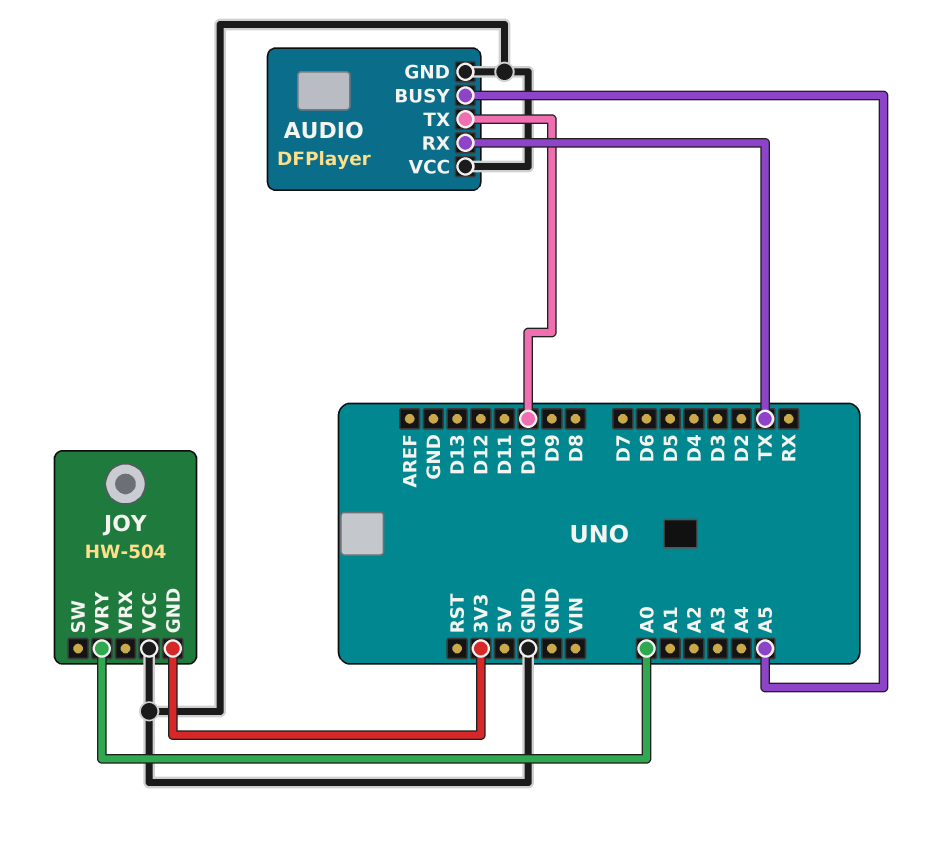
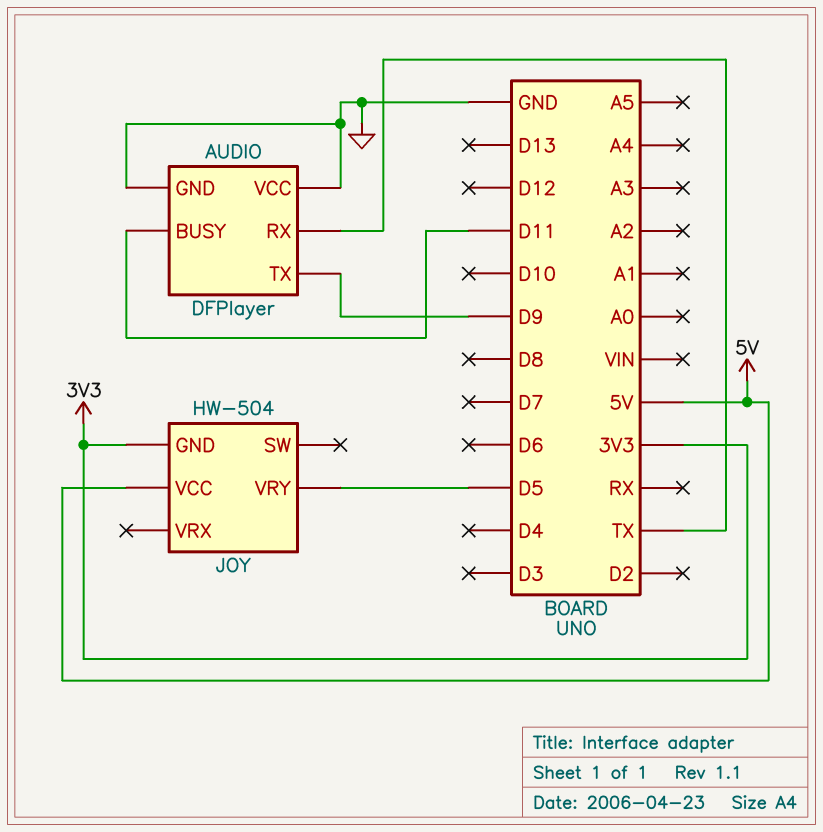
AUDIO pin BUSY: A5 -> D11
AUDIO pin TX: D10 -> D9
JOY pin VCC: GND -> 5V
JOY pin VRY: A0 -> D5

